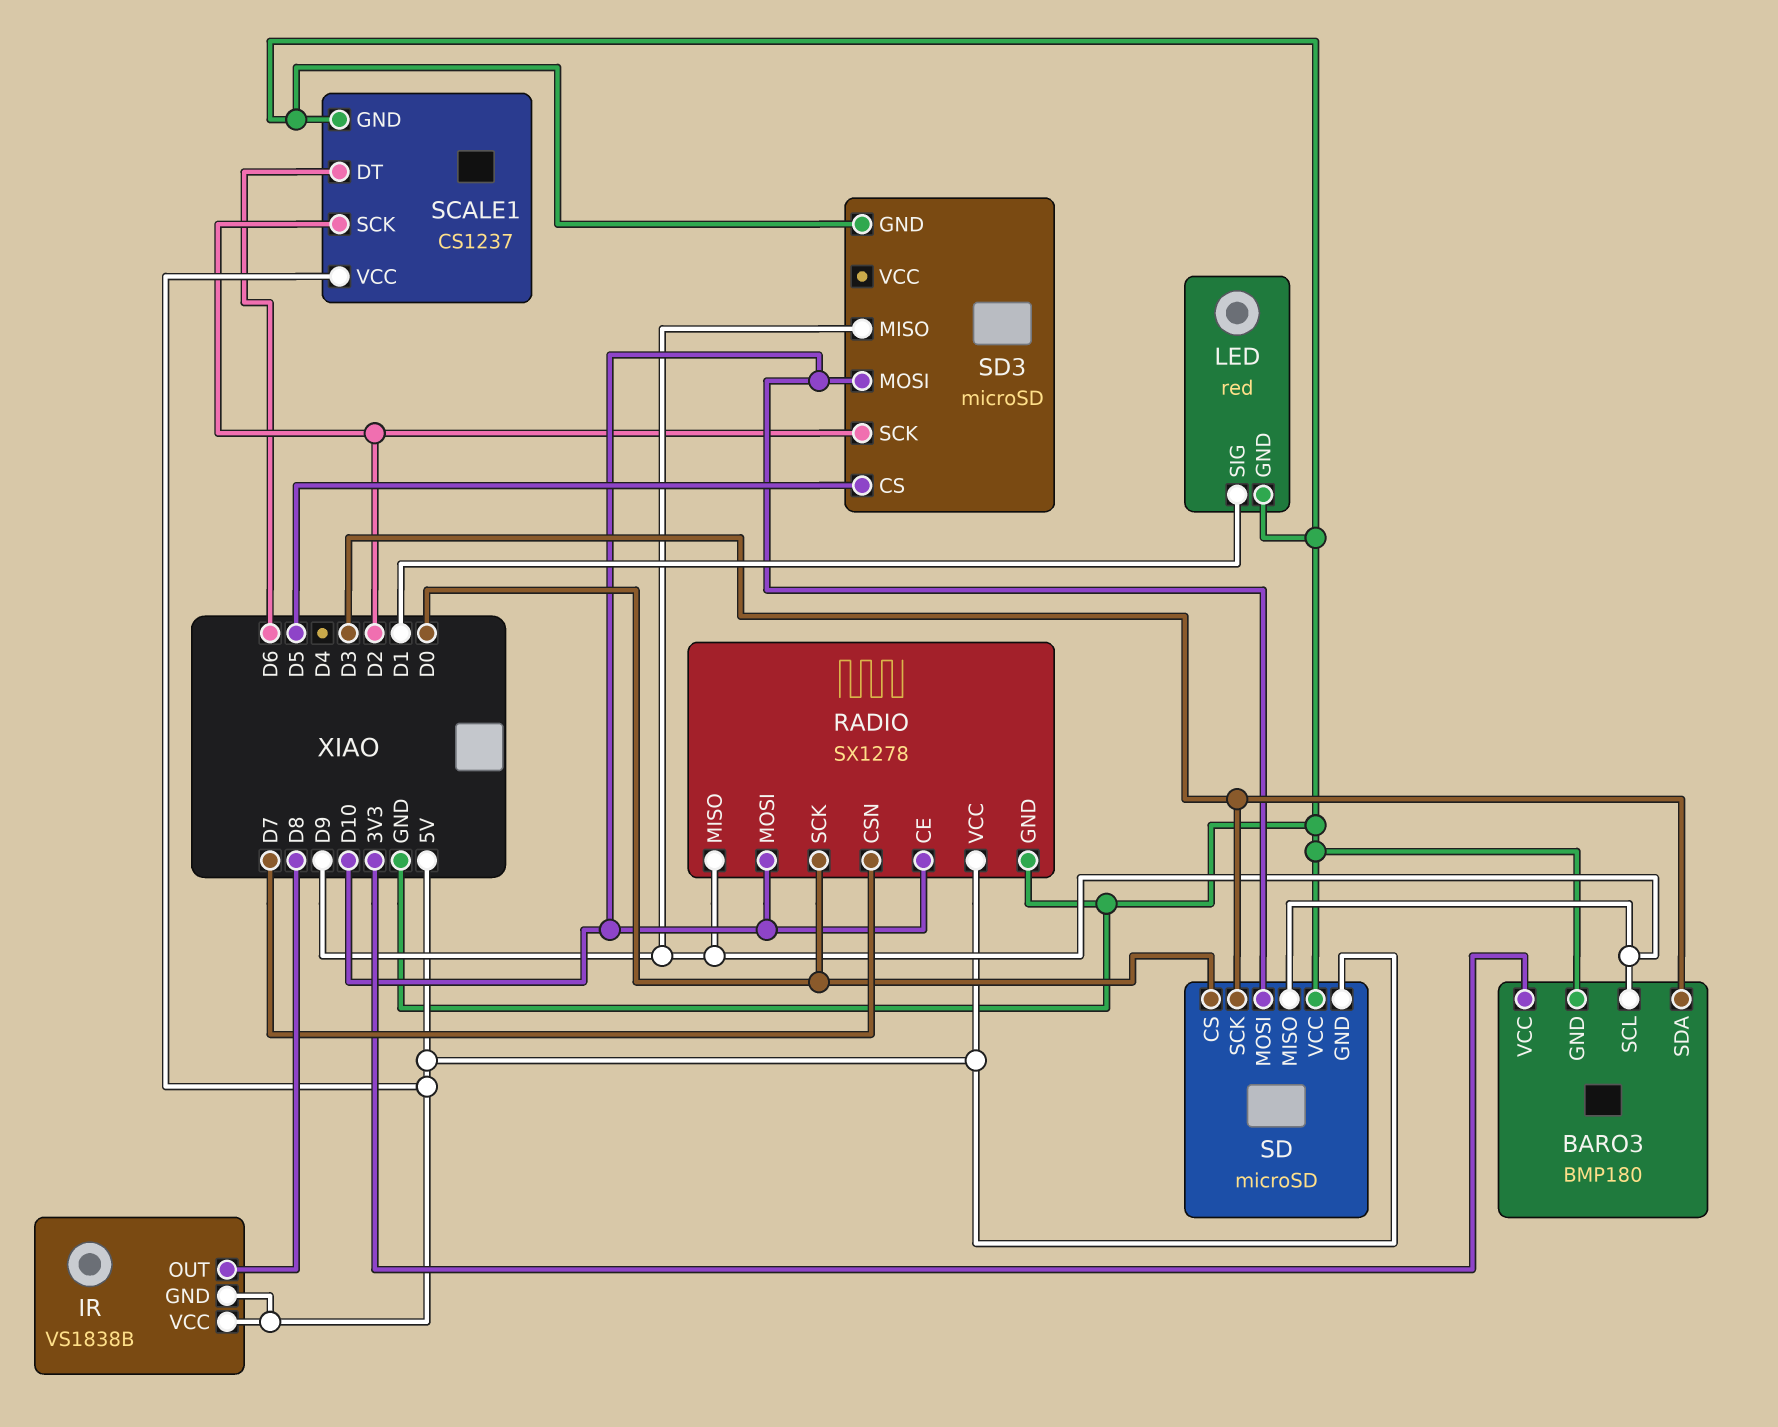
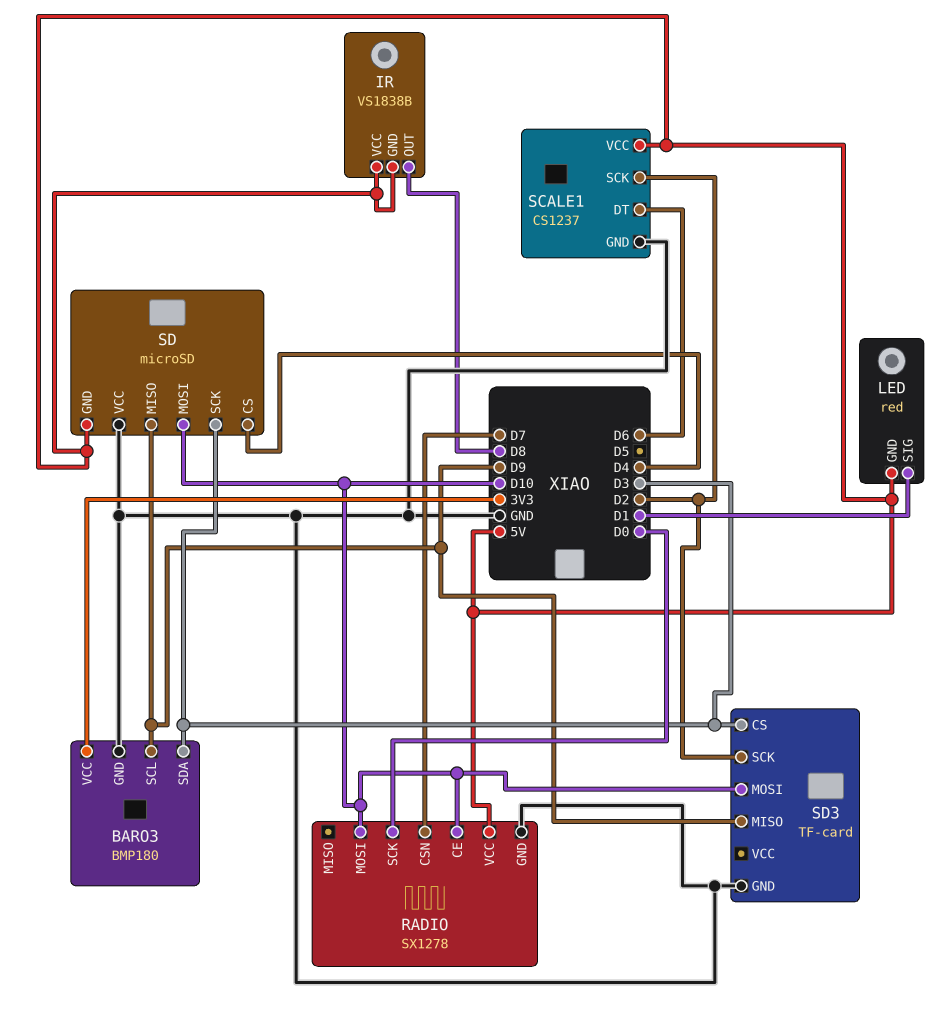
LED pin GND: GND -> 5V
RADIO pin MISO: D9 -> none
SD pin CS: D0 -> D4
SD3: microSD -> TF-card
SD3 pin CS: D5 -> D3

